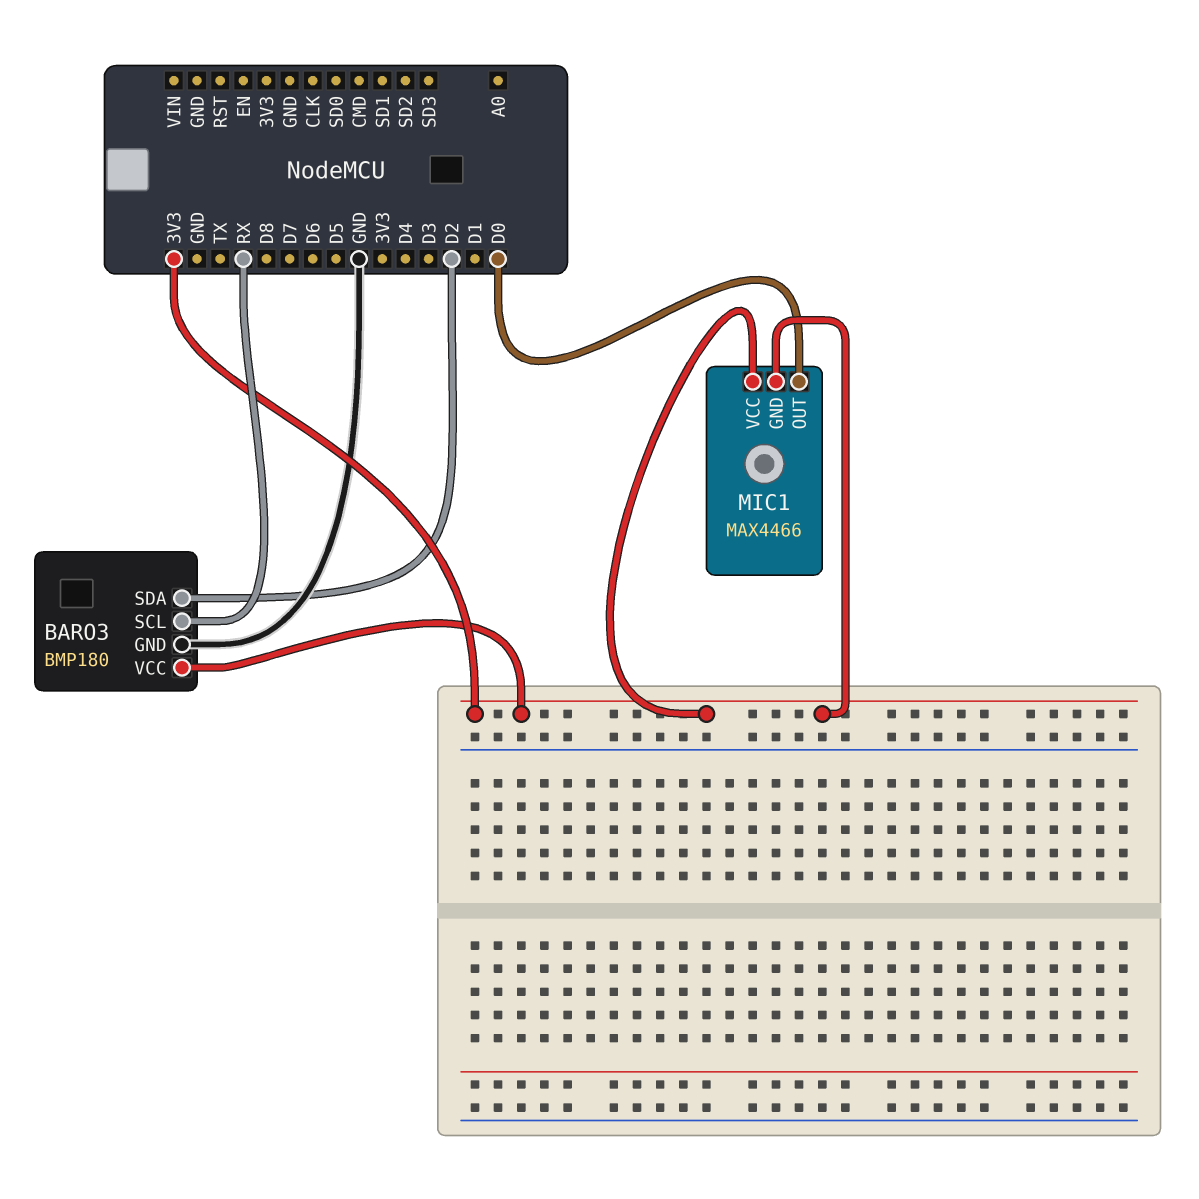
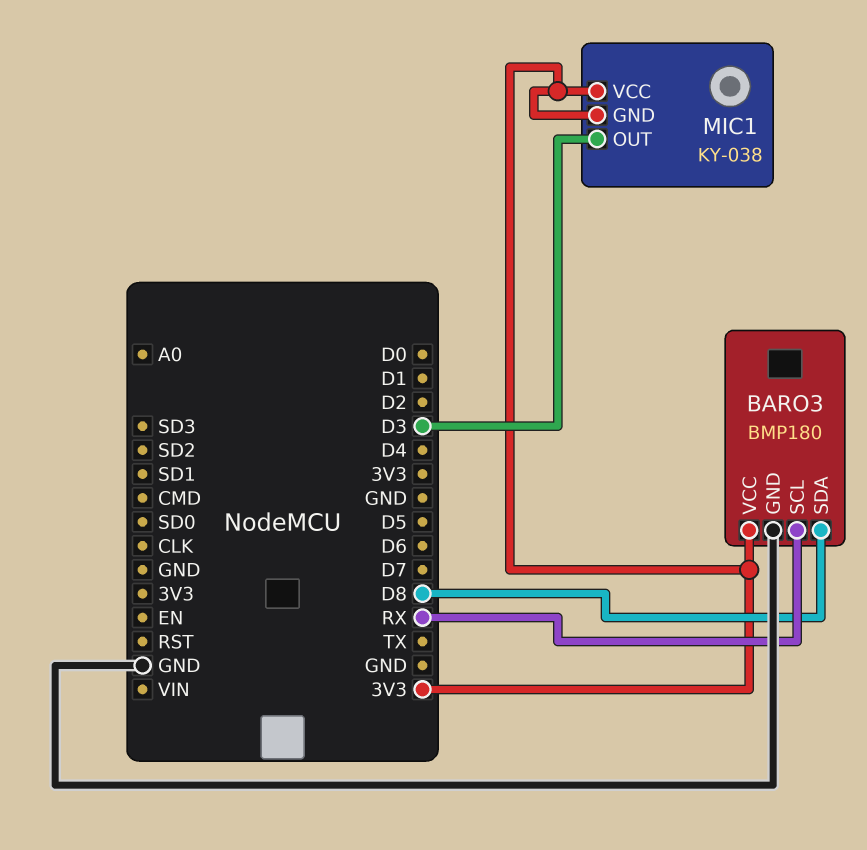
BARO3 pin SDA: D2 -> D8
MIC1: MAX4466 -> KY-038
MIC1 pin OUT: D0 -> D3

